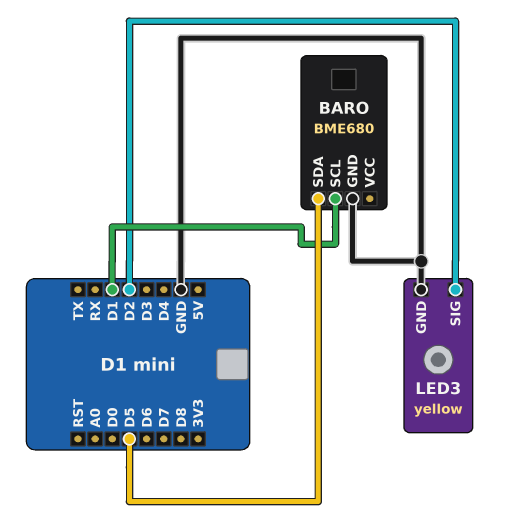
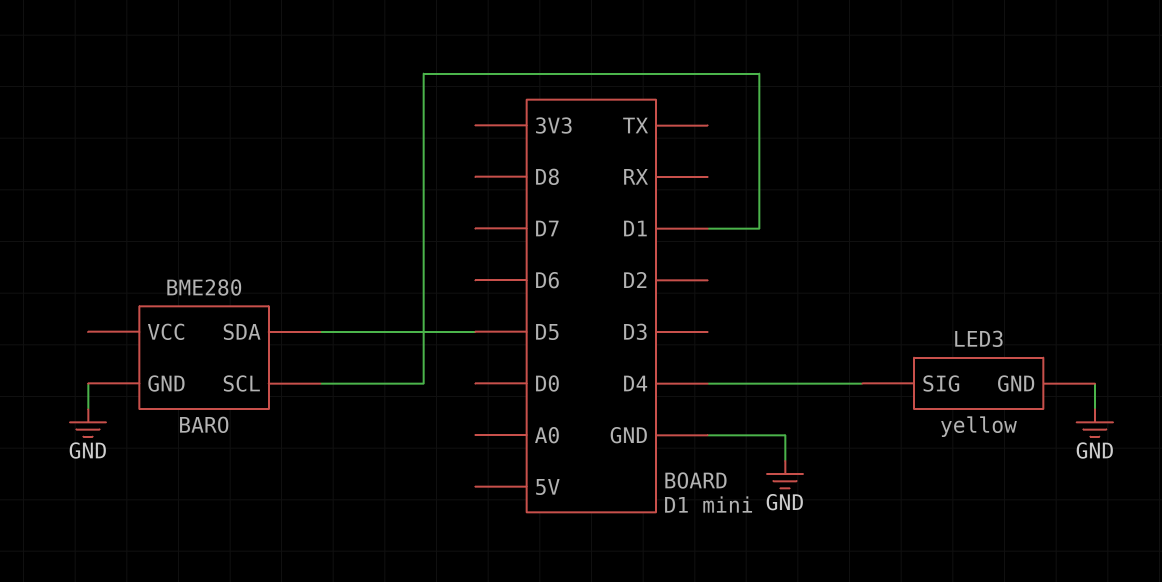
BARO: BME680 -> BME280
LED3 pin SIG: D2 -> D4

